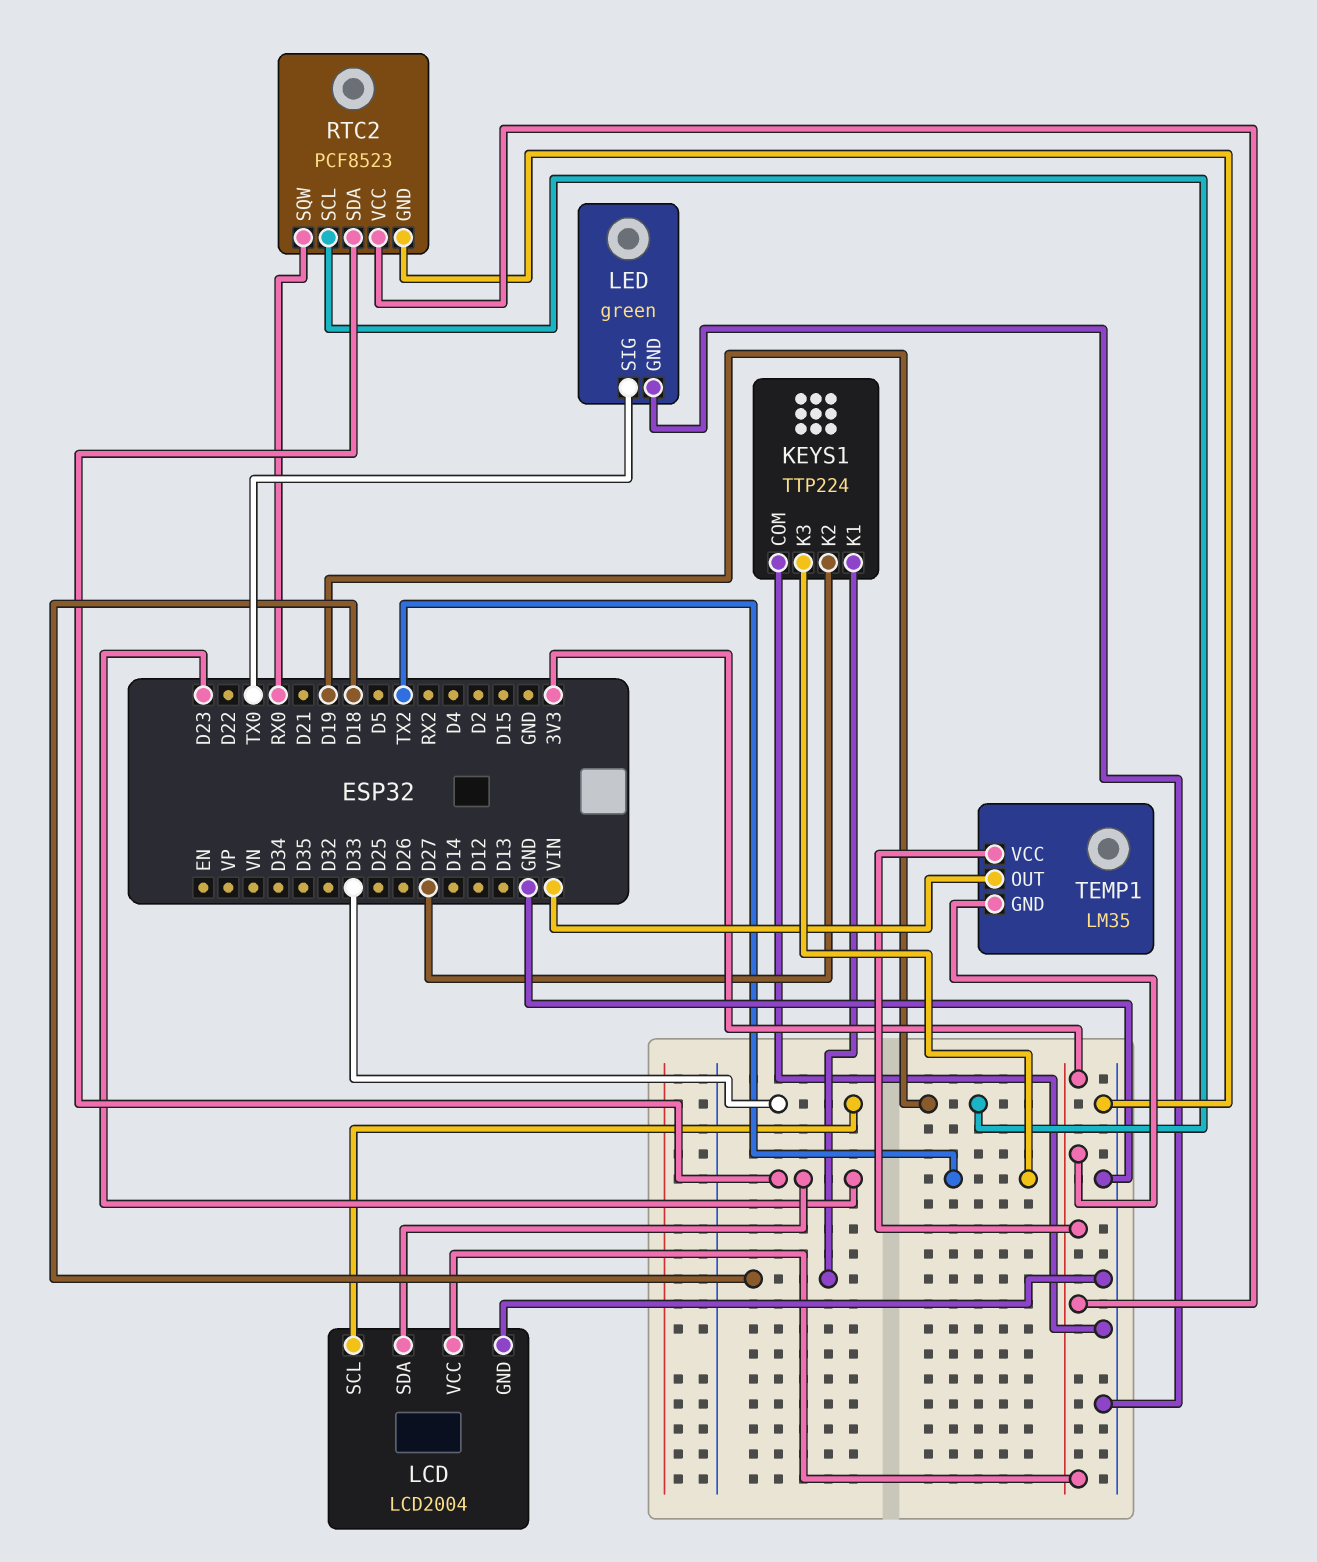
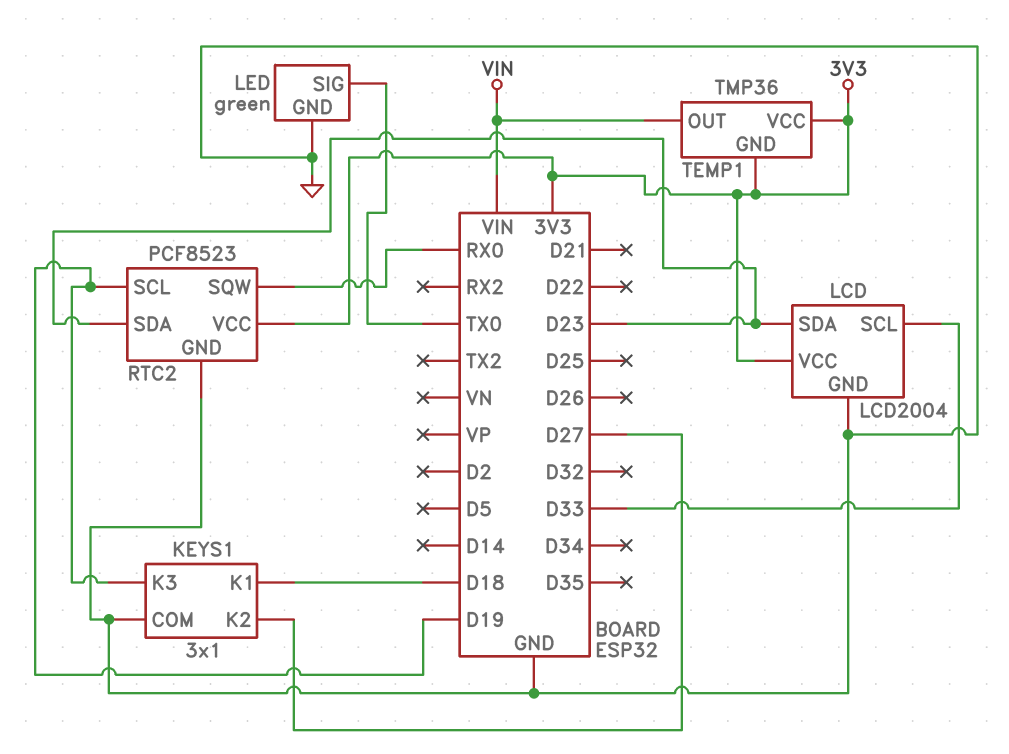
KEYS1: TTP224 -> 3x1
KEYS1 pin K3: TX2 -> D19
TEMP1: LM35 -> TMP36

